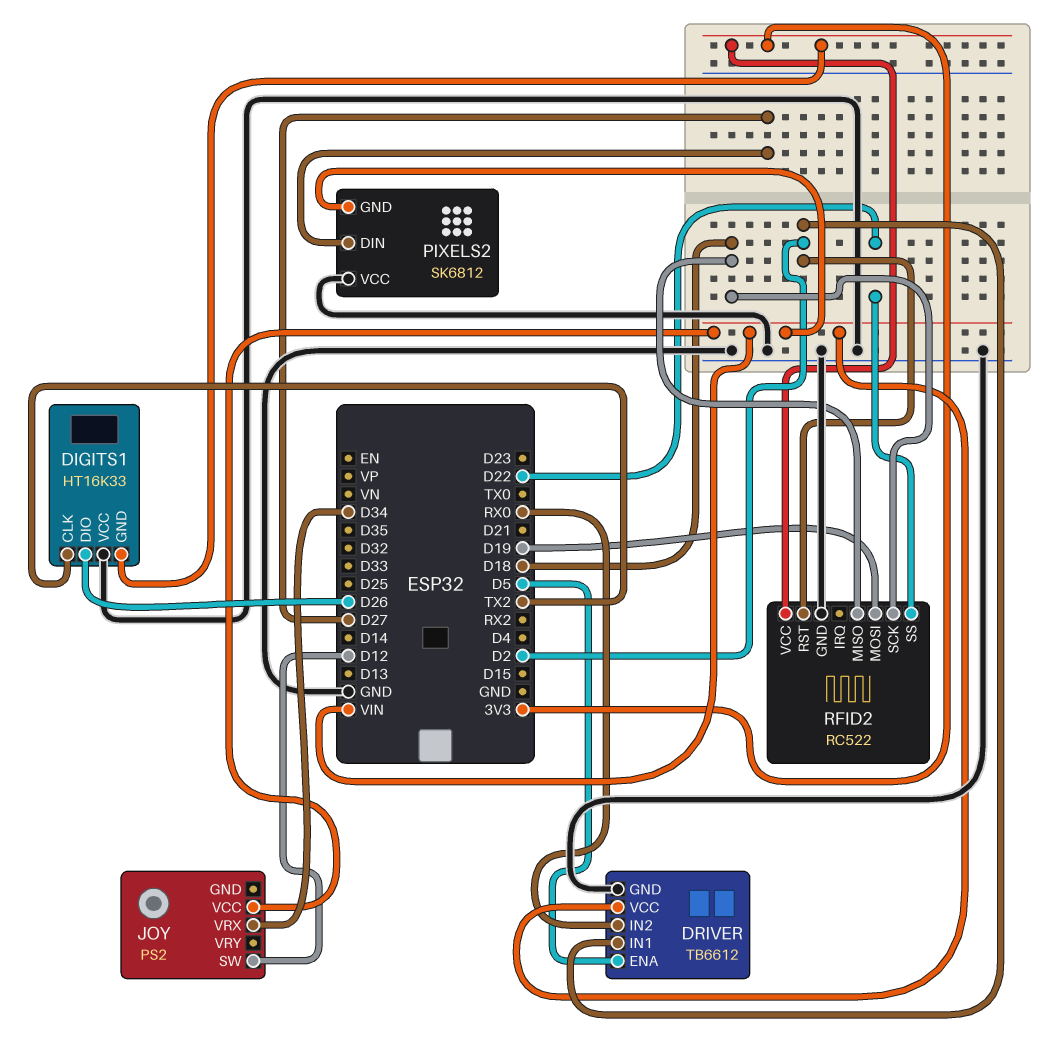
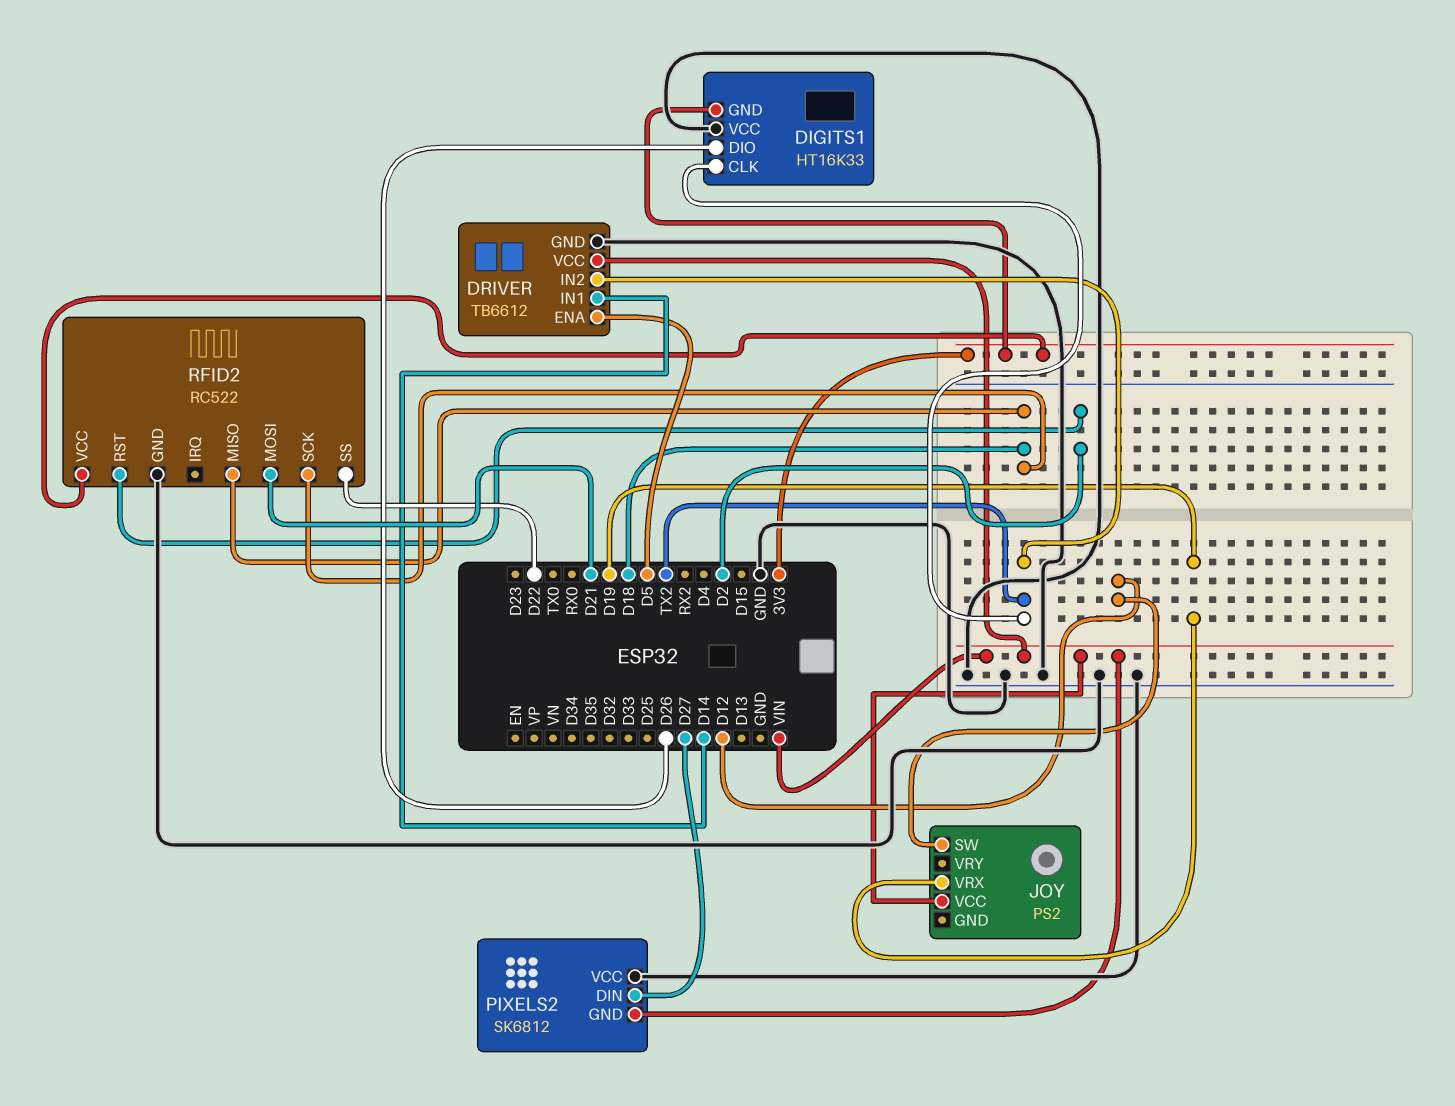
DRIVER pin IN1: D2 -> D14
DRIVER pin IN2: RX0 -> TX2
JOY pin VRX: D34 -> D19
RFID2 pin MOSI: D19 -> D21

